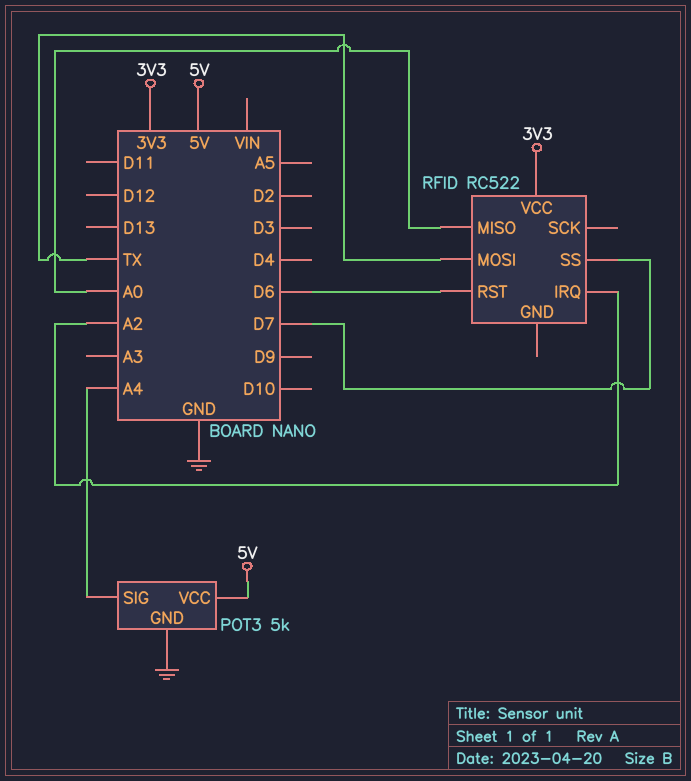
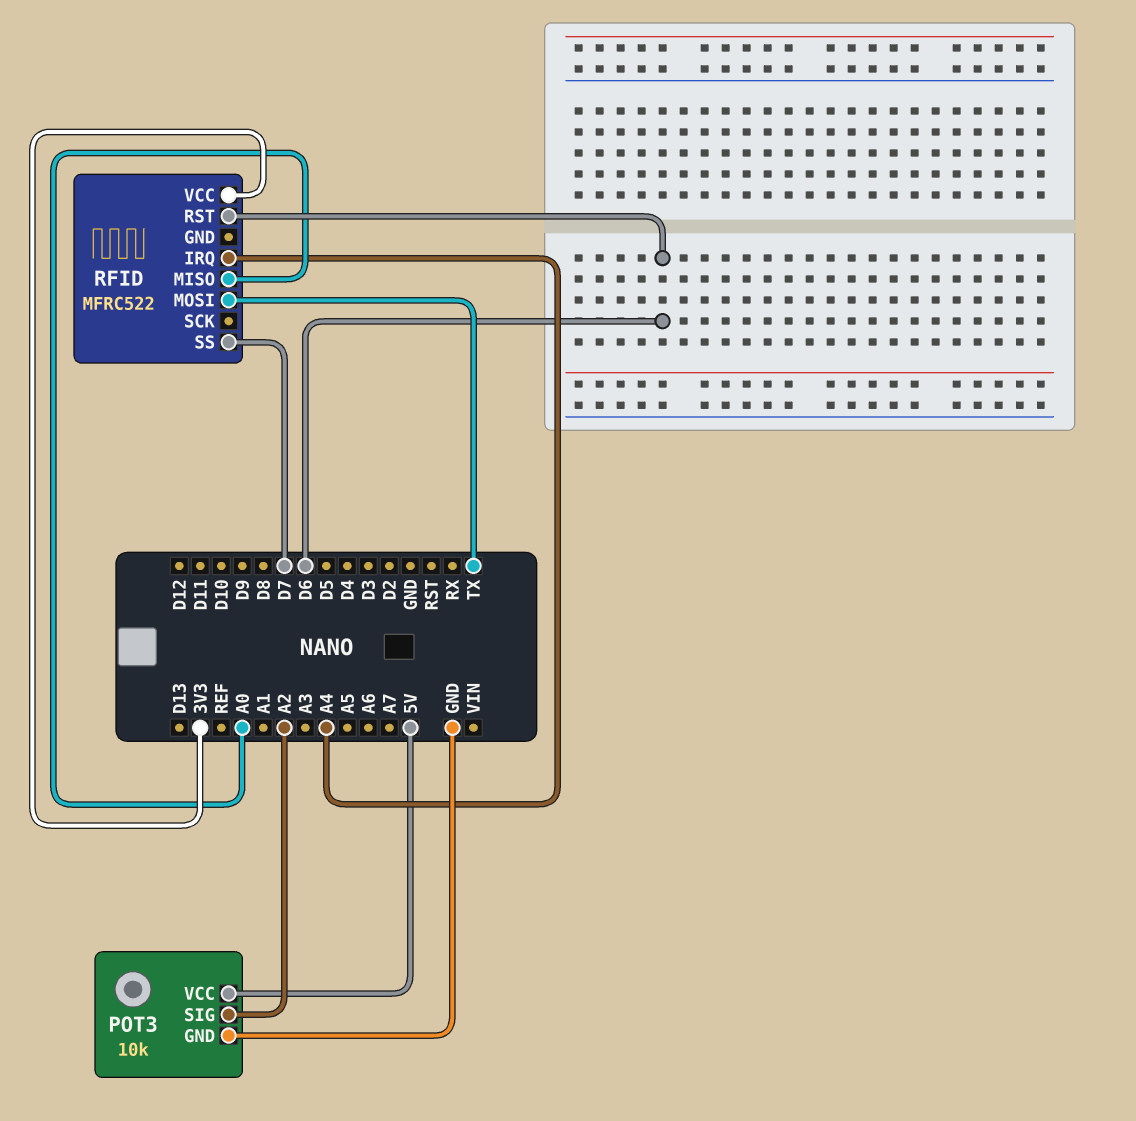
POT3: 5k -> 10k
POT3 pin SIG: A4 -> A2
RFID: RC522 -> MFRC522
RFID pin IRQ: A2 -> A4

